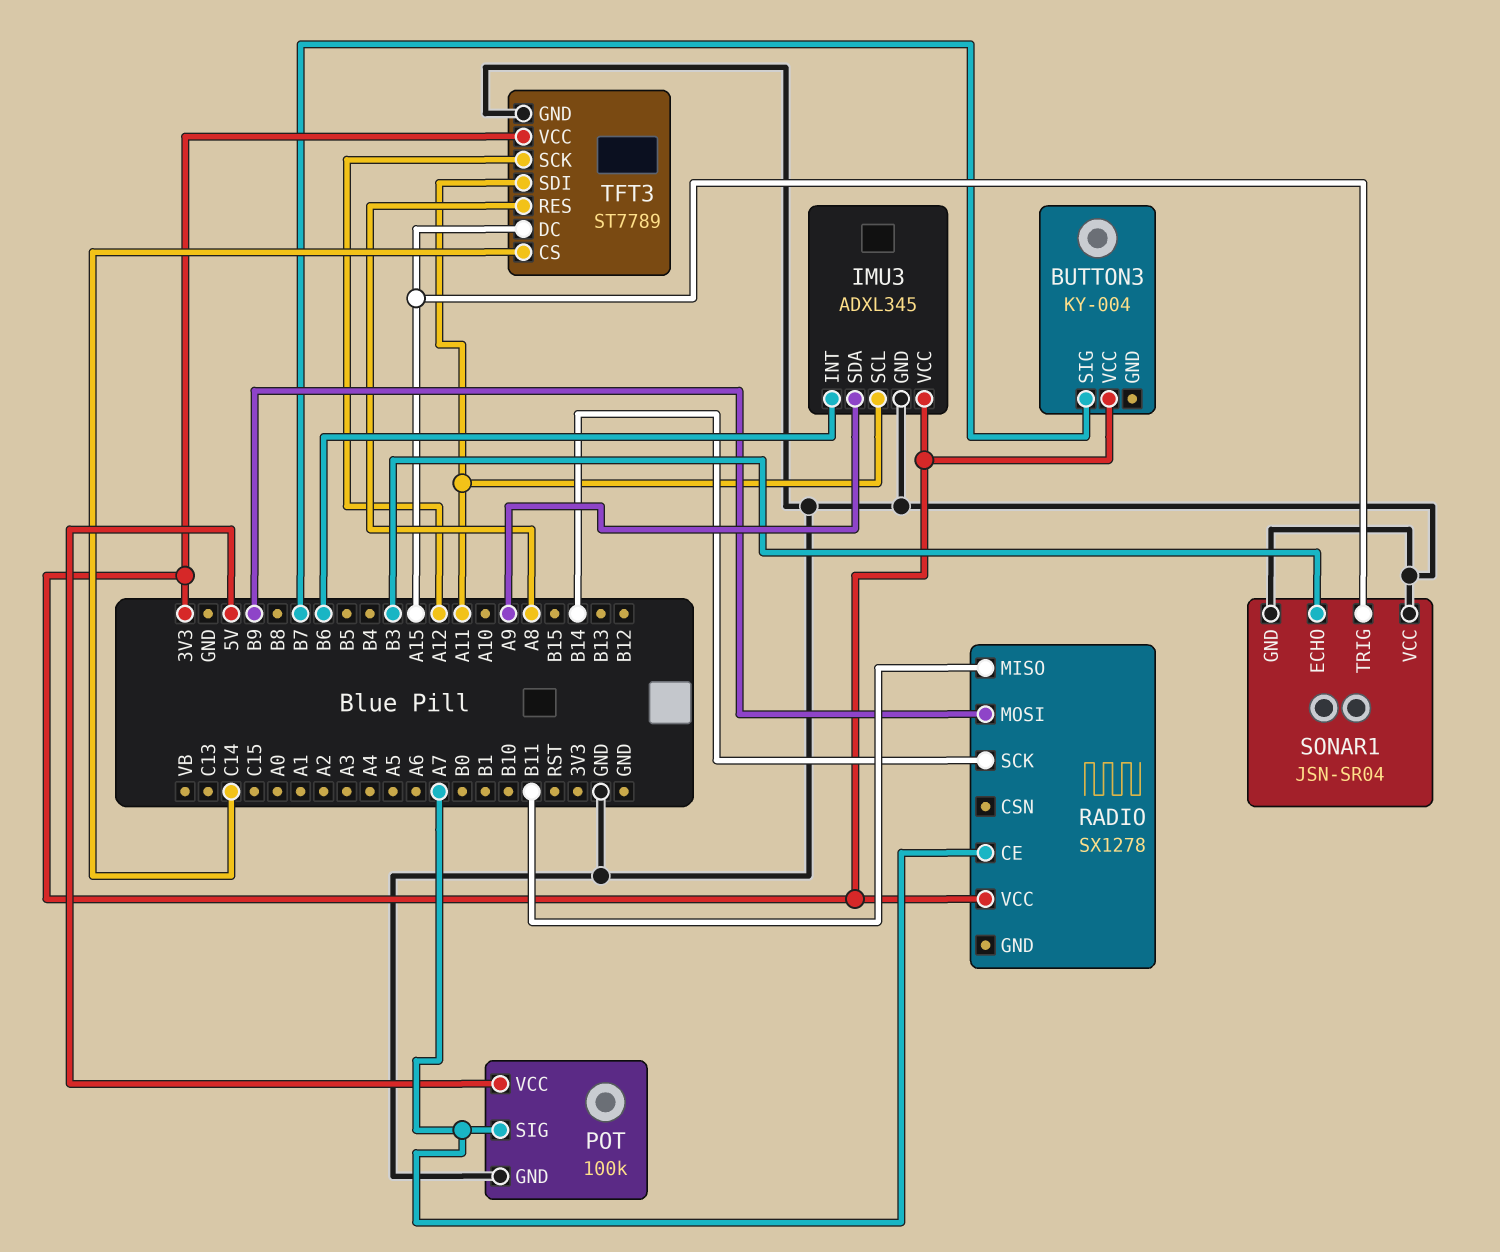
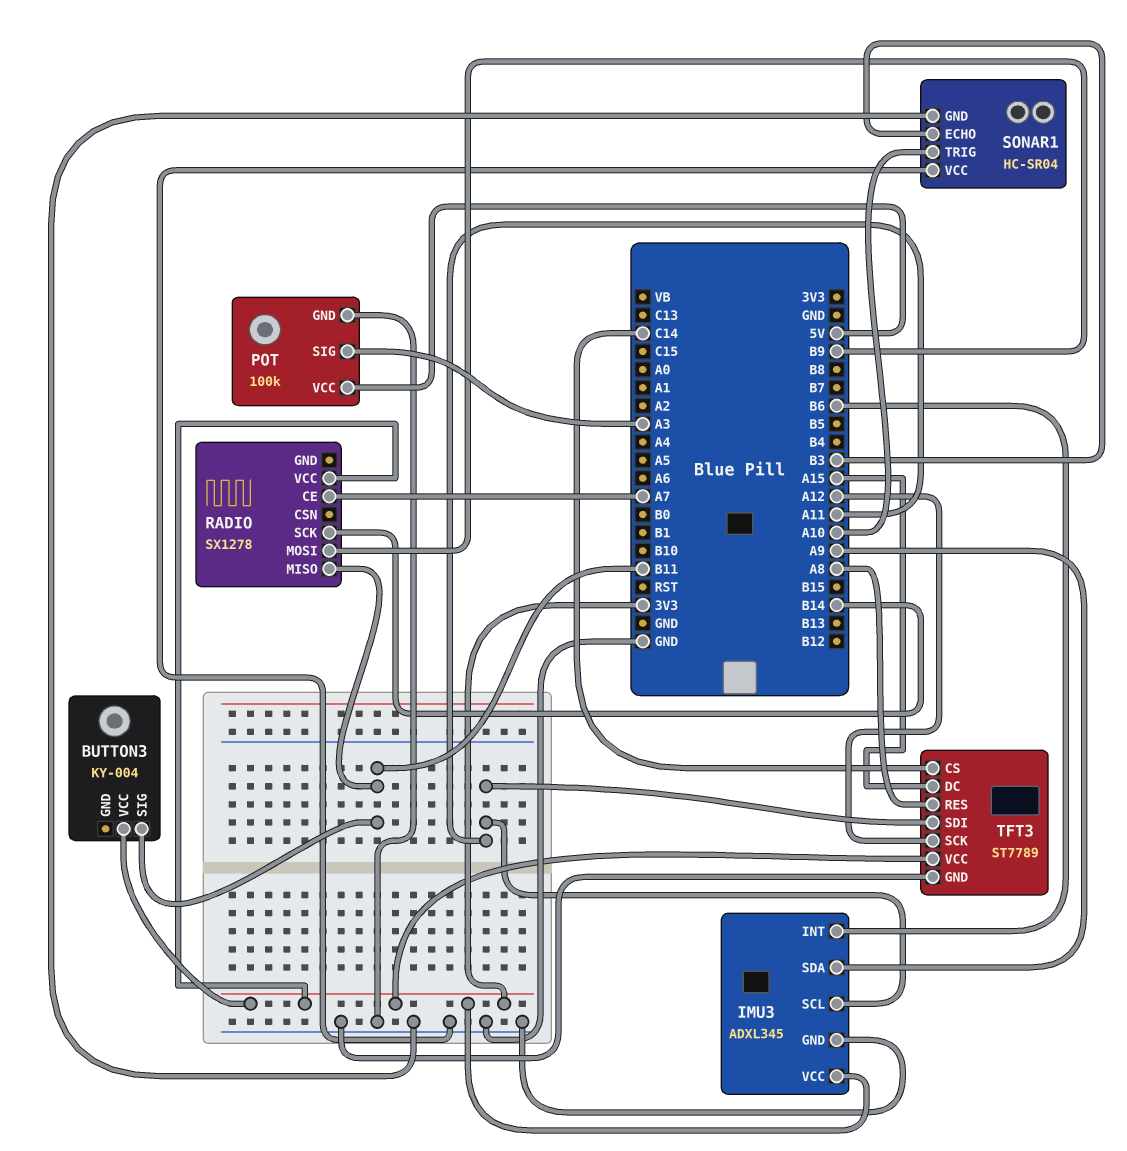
BUTTON3 pin SIG: B7 -> B11
POT pin SIG: A7 -> A3
SONAR1: JSN-SR04 -> HC-SR04
SONAR1 pin TRIG: A15 -> A10

